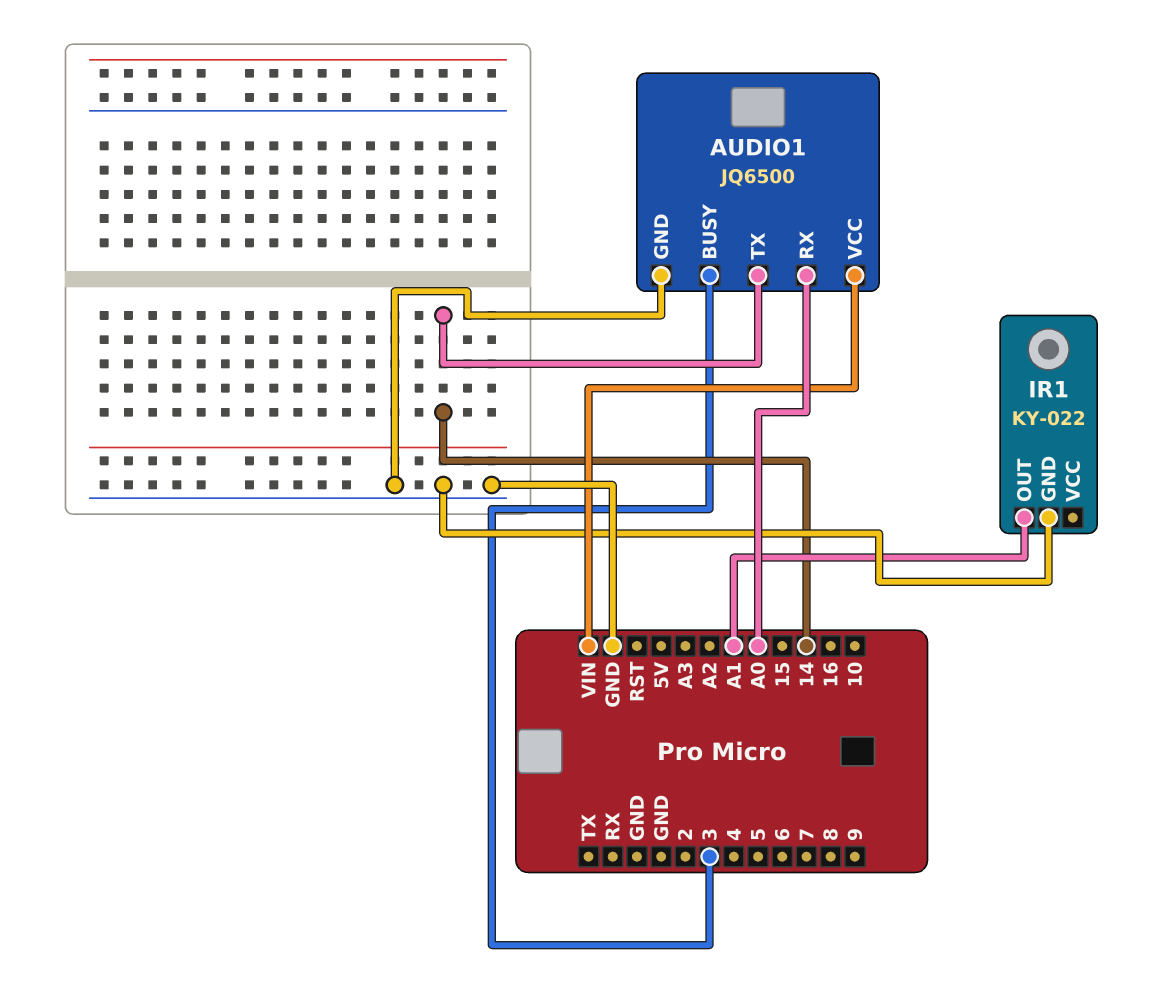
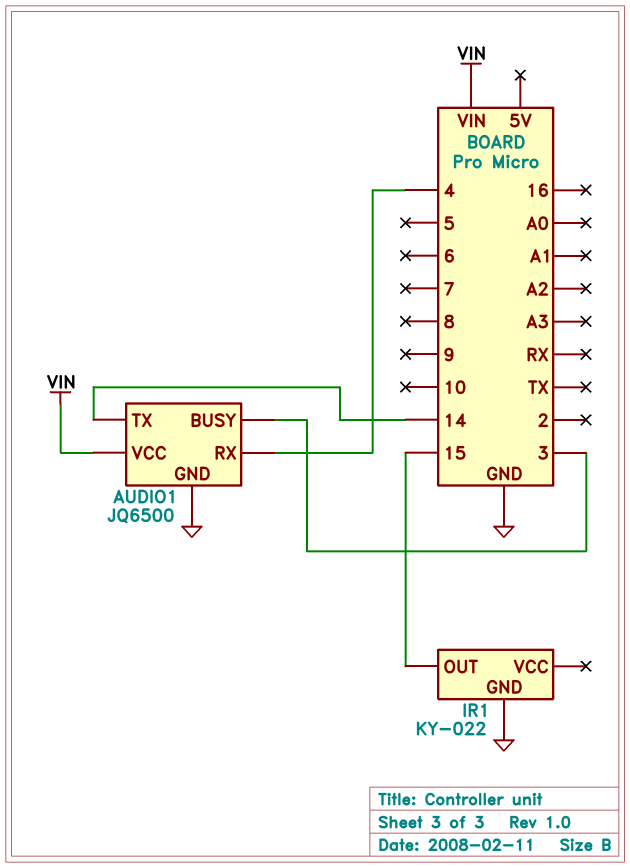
AUDIO1 pin RX: A0 -> 4
IR1 pin OUT: A1 -> 15

